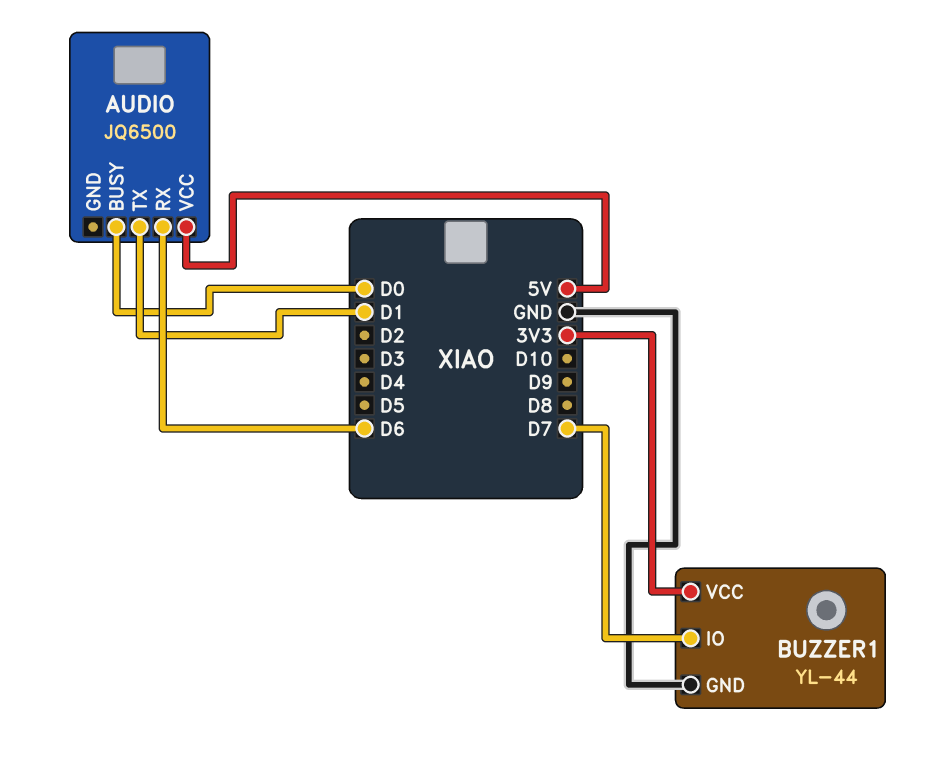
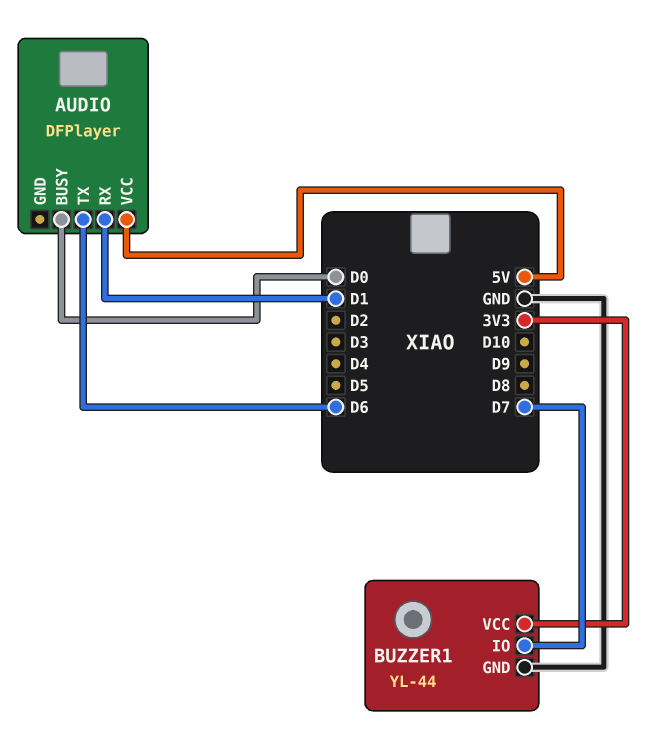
AUDIO: JQ6500 -> DFPlayer
AUDIO pin RX: D6 -> D1
AUDIO pin TX: D1 -> D6

